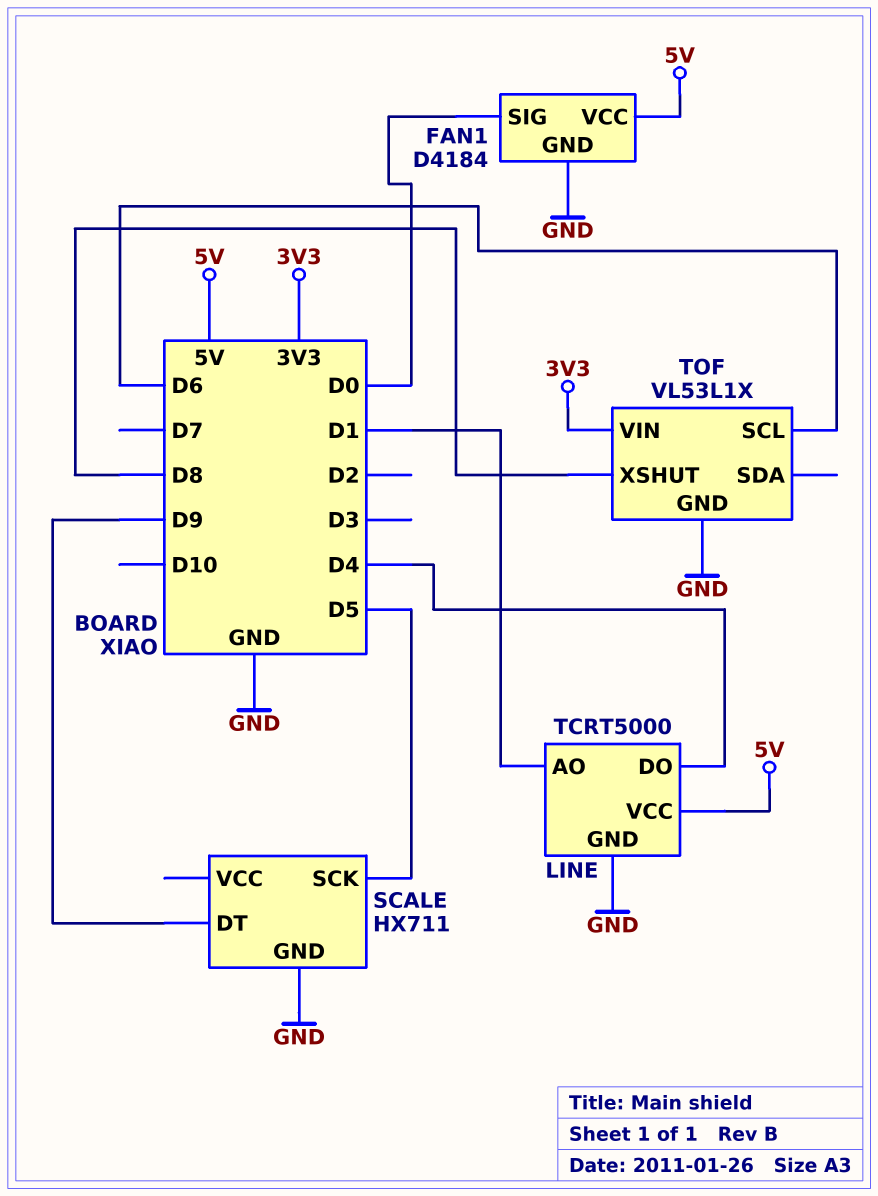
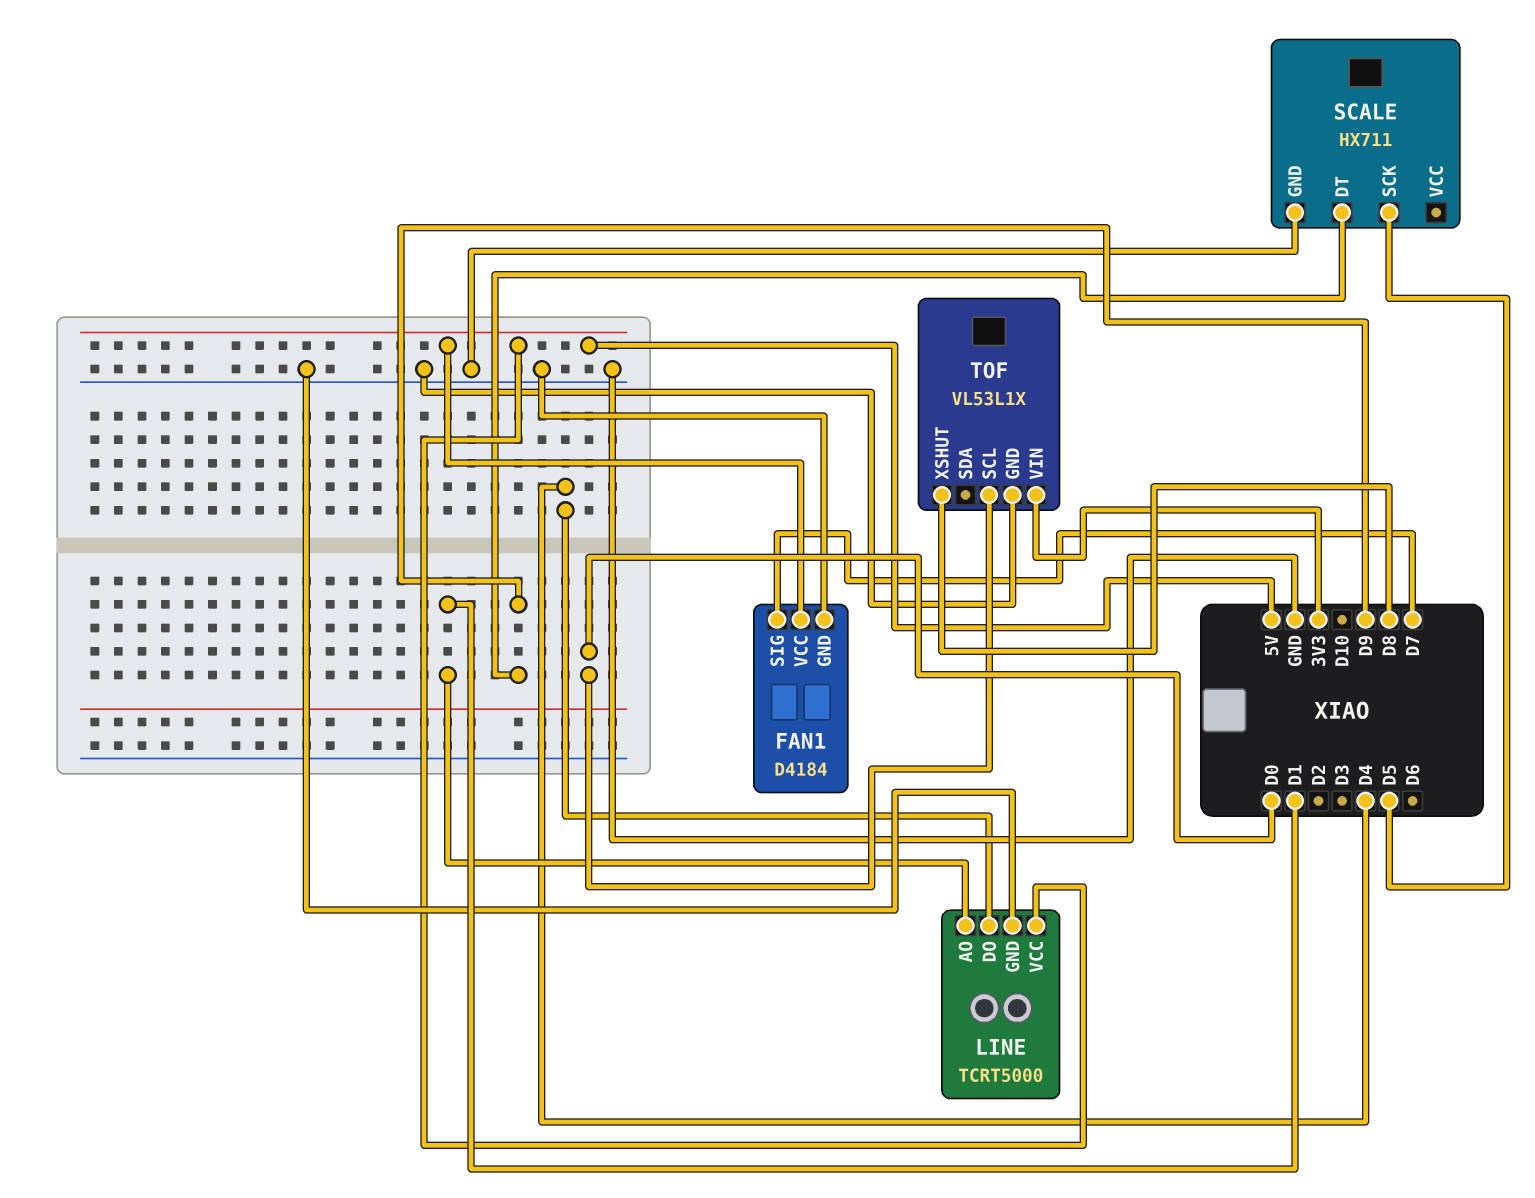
FAN1 pin SIG: D0 -> D7
TOF pin SCL: D6 -> D0

